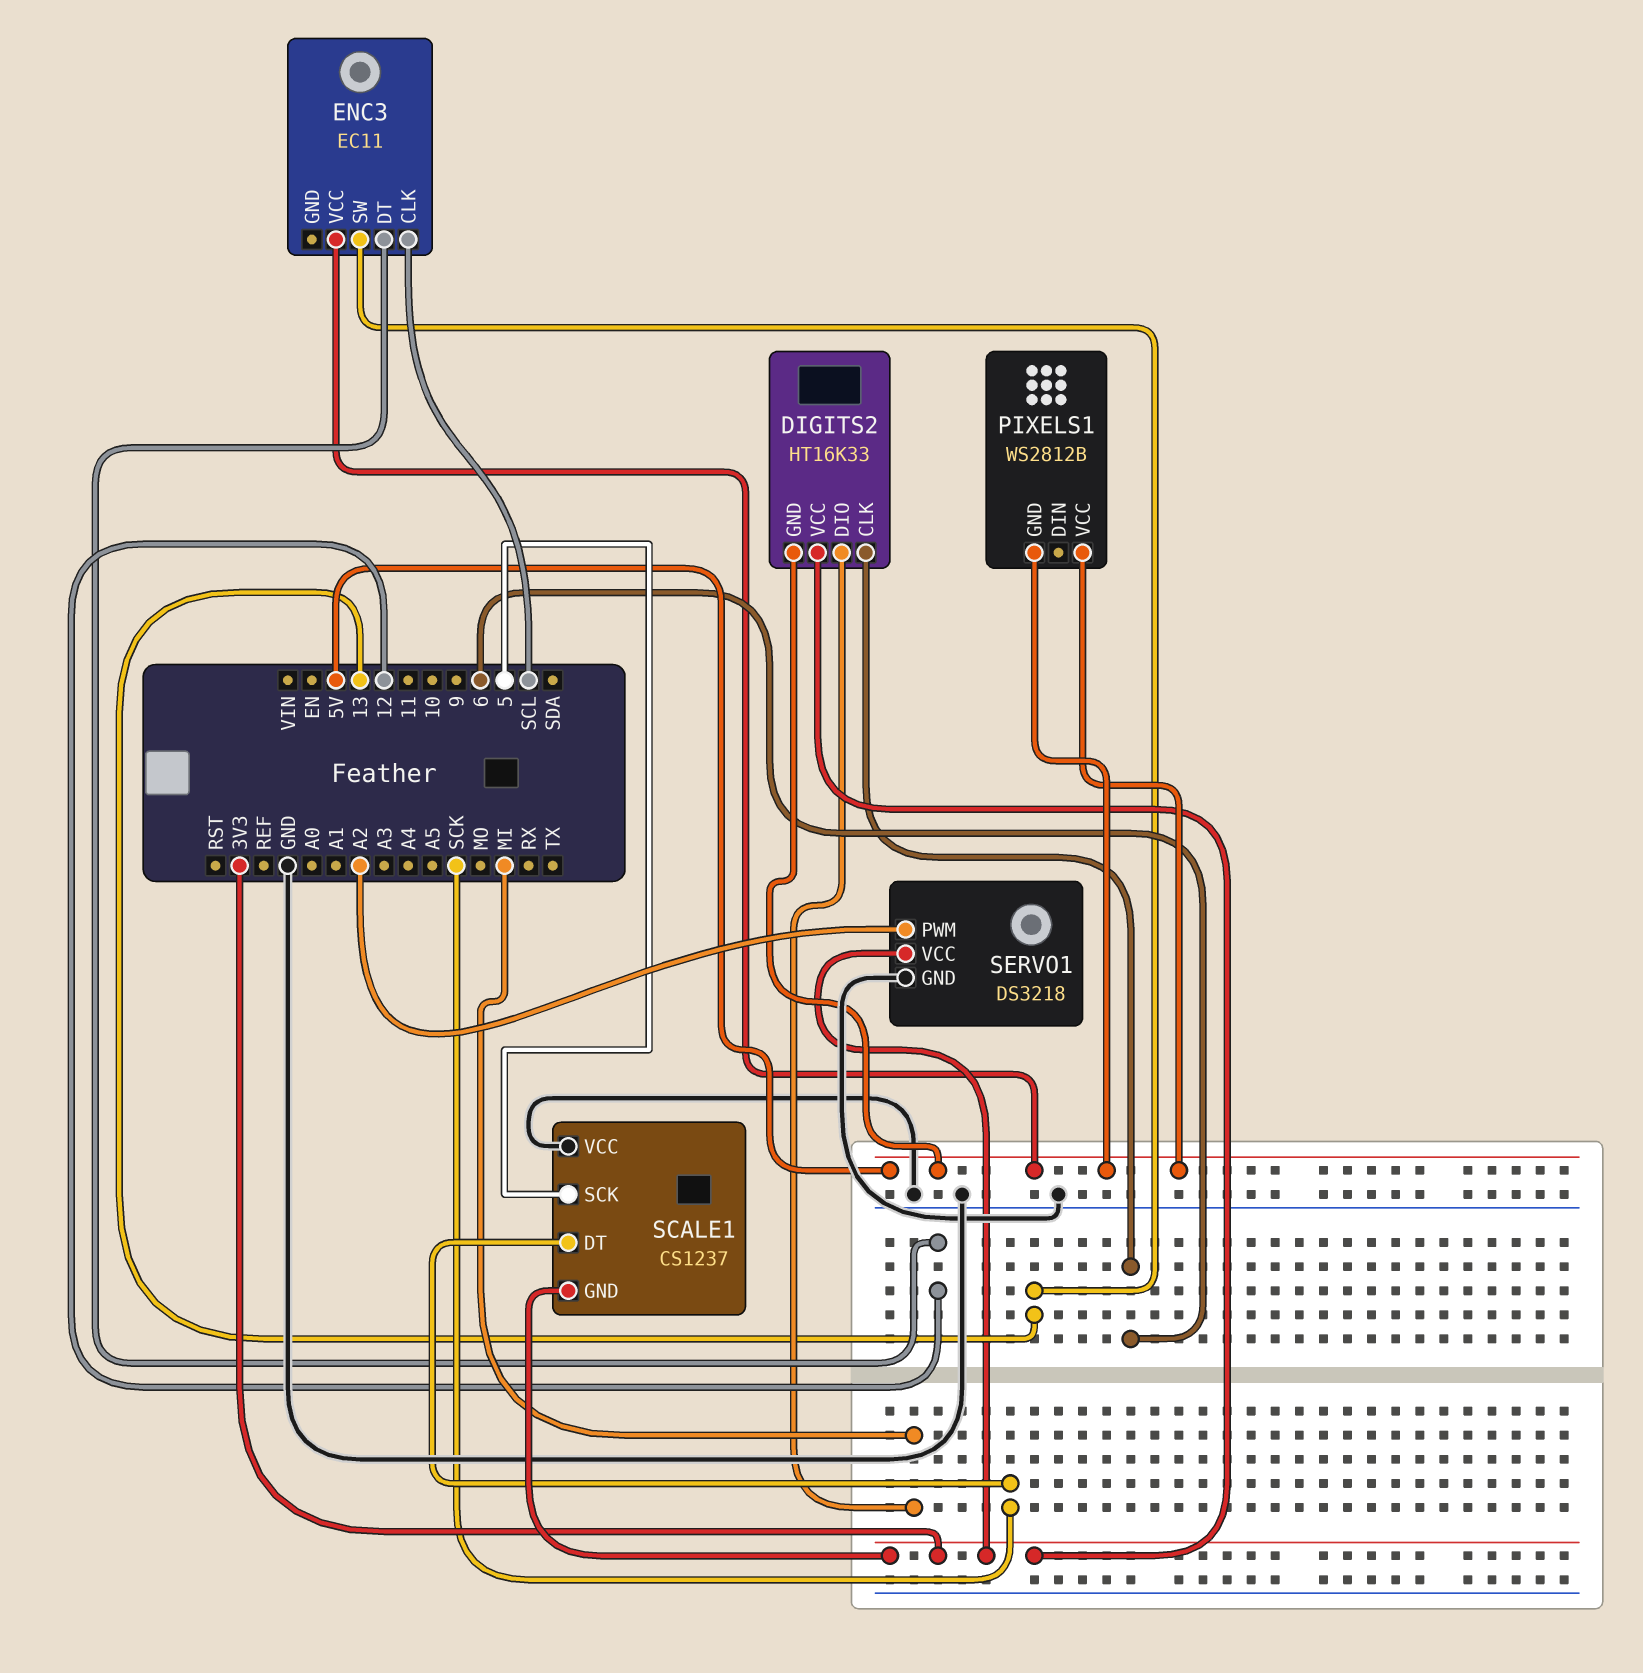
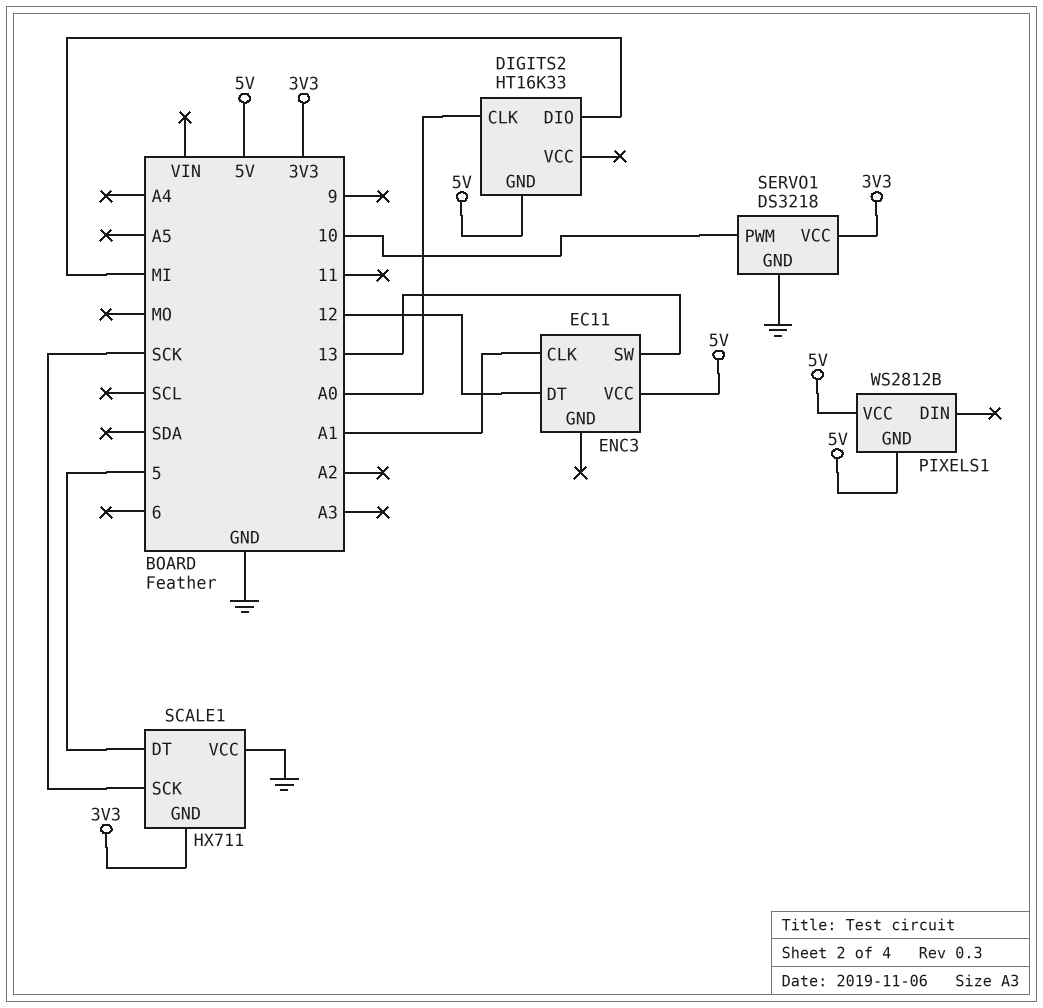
DIGITS2 pin CLK: 6 -> A0
DIGITS2 pin VCC: 3V3 -> none
ENC3 pin CLK: SCL -> A1
SCALE1: CS1237 -> HX711
SCALE1 pin DT: SCK -> 5
SCALE1 pin SCK: 5 -> SCK
SERVO1 pin PWM: A2 -> 10

